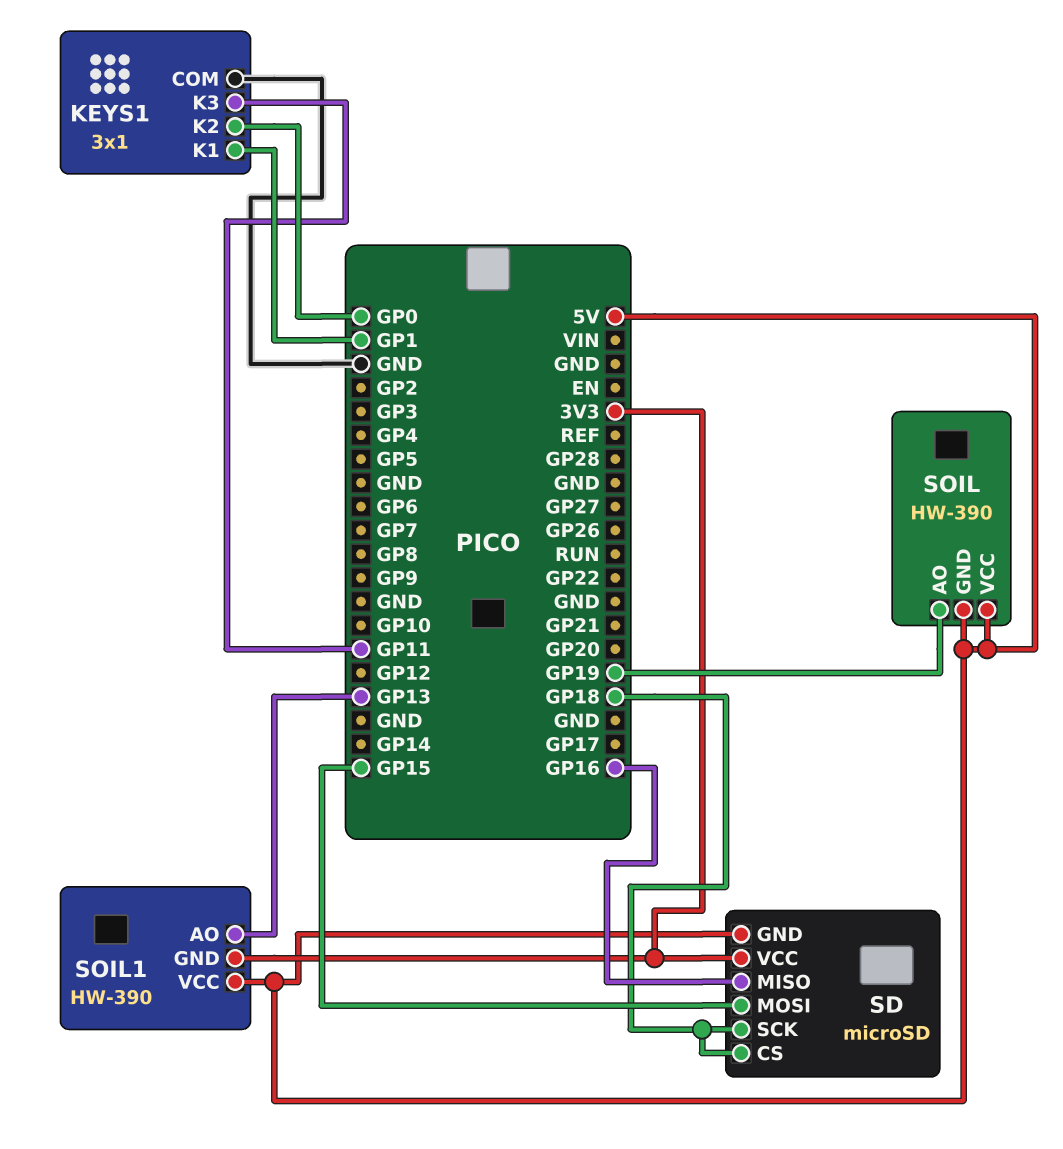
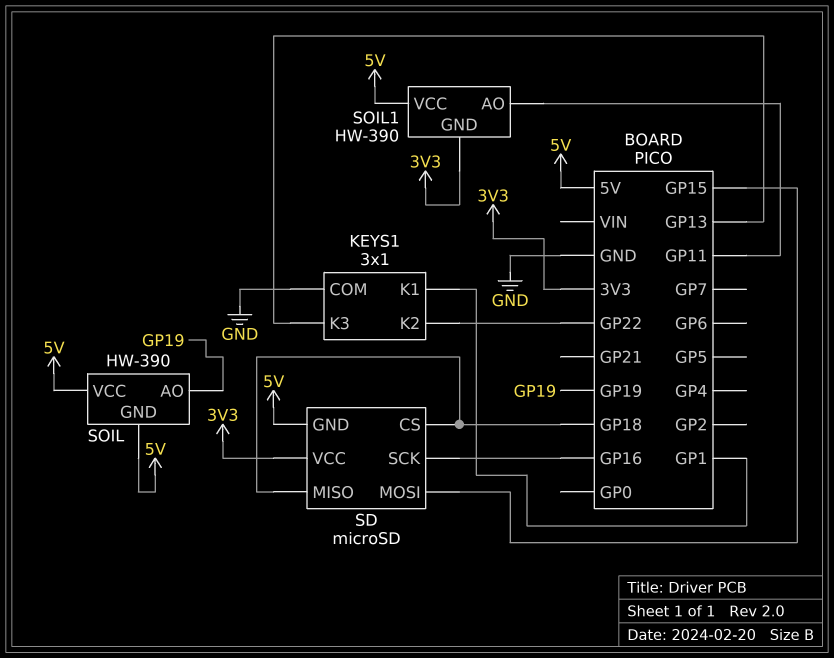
KEYS1 pin K2: GP0 -> GP22
KEYS1 pin K3: GP11 -> GP13
SD pin MISO: GP16 -> GP18
SD pin SCK: GP18 -> GP16
SOIL1 pin AO: GP13 -> GP11

